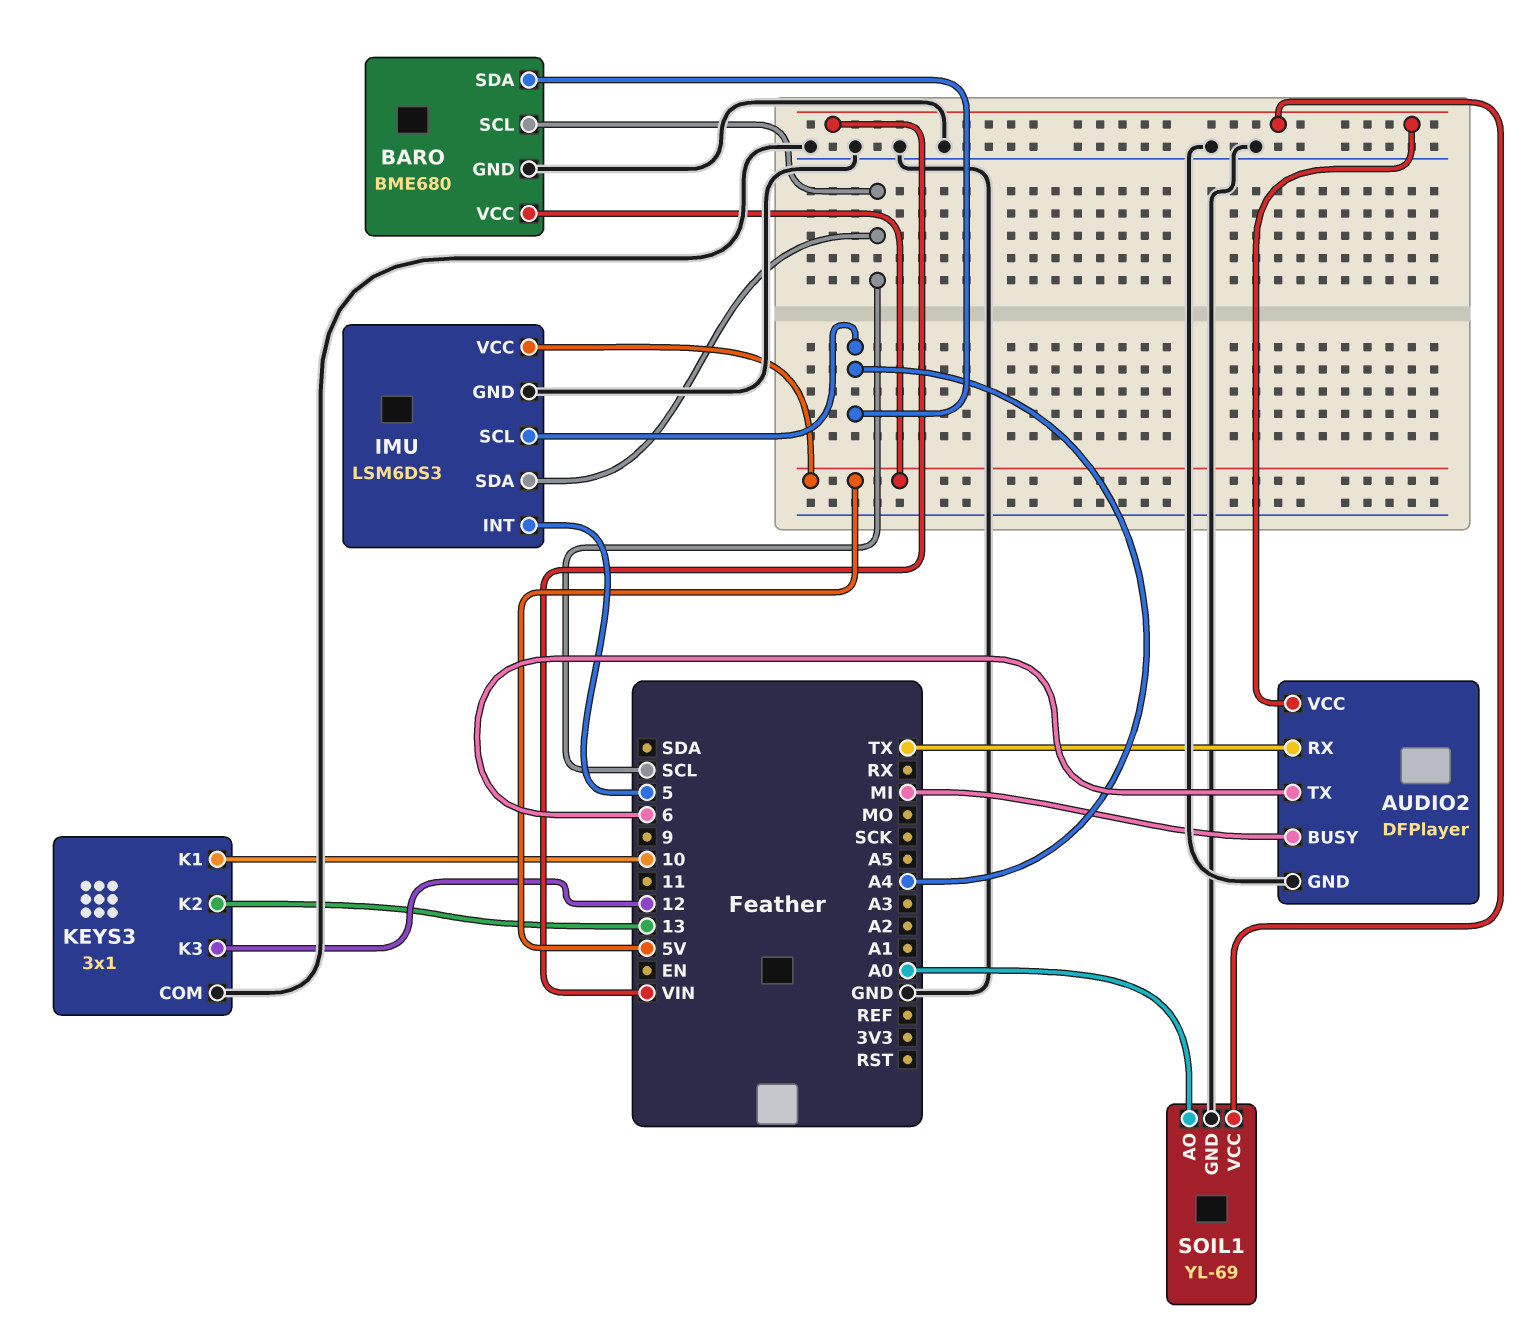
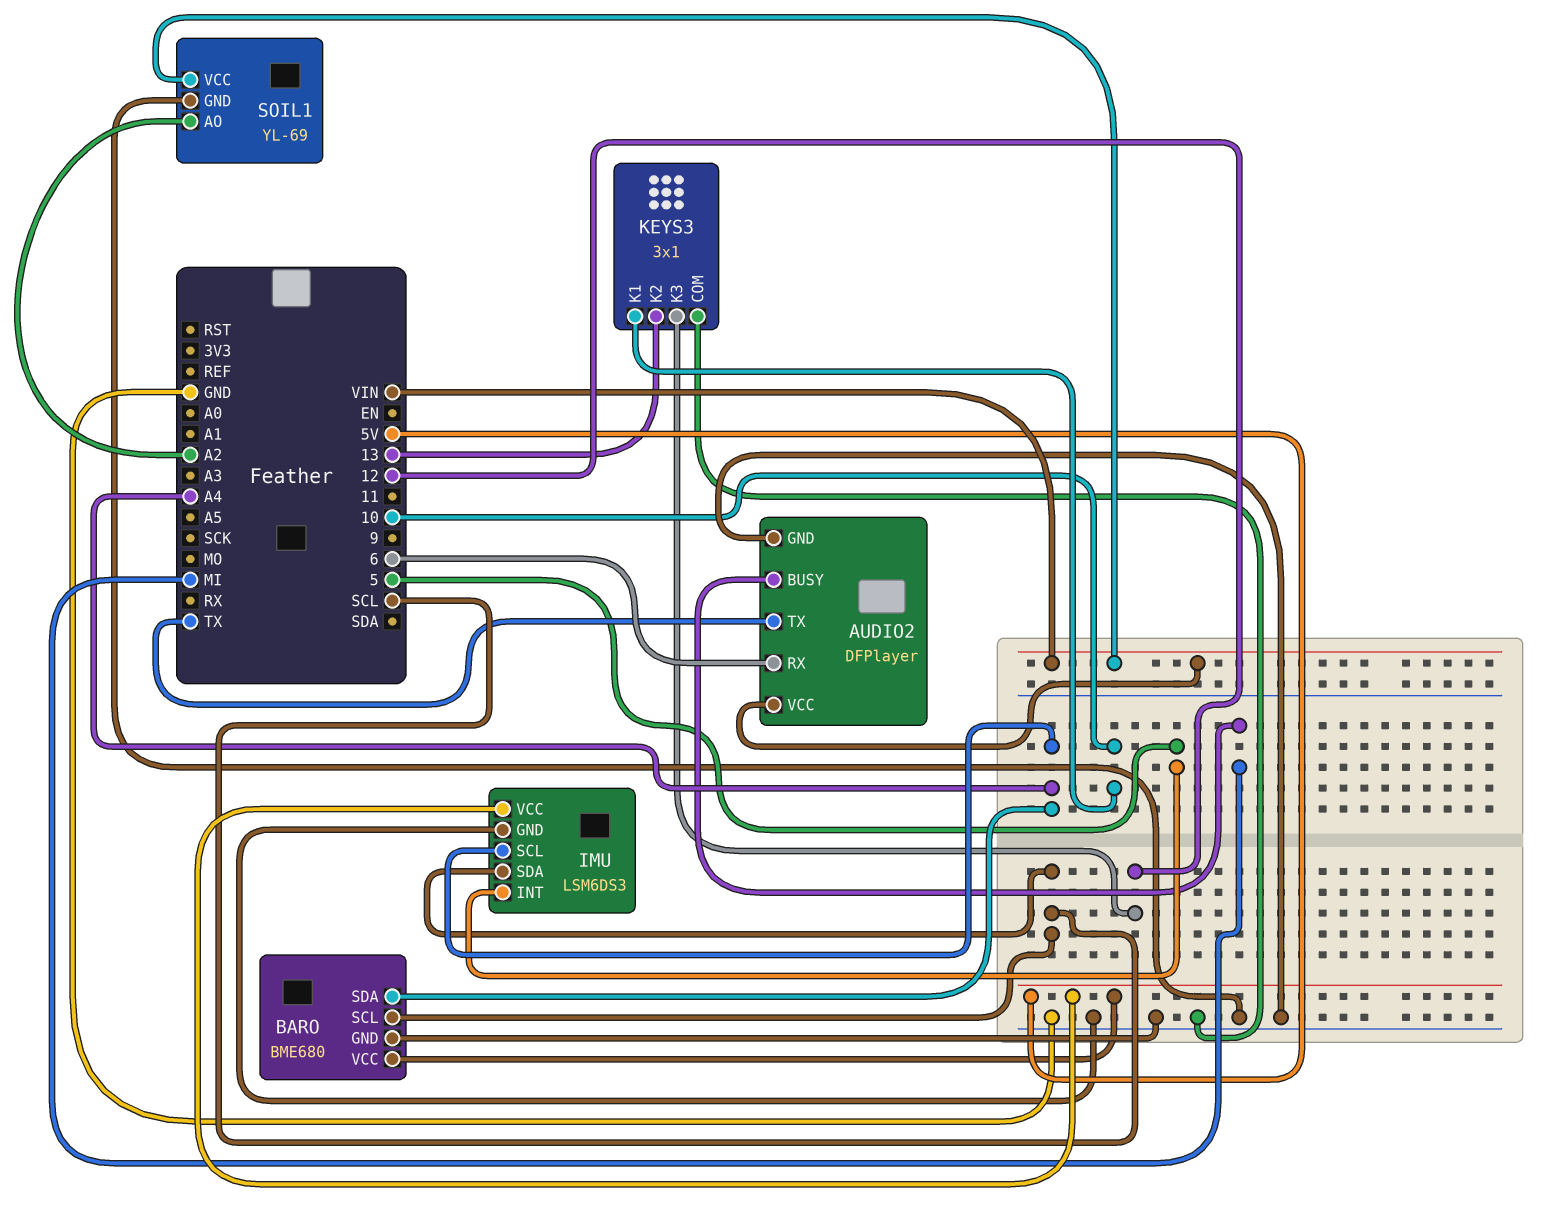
AUDIO2 pin RX: TX -> 6
AUDIO2 pin TX: 6 -> TX
SOIL1 pin AO: A0 -> A2

